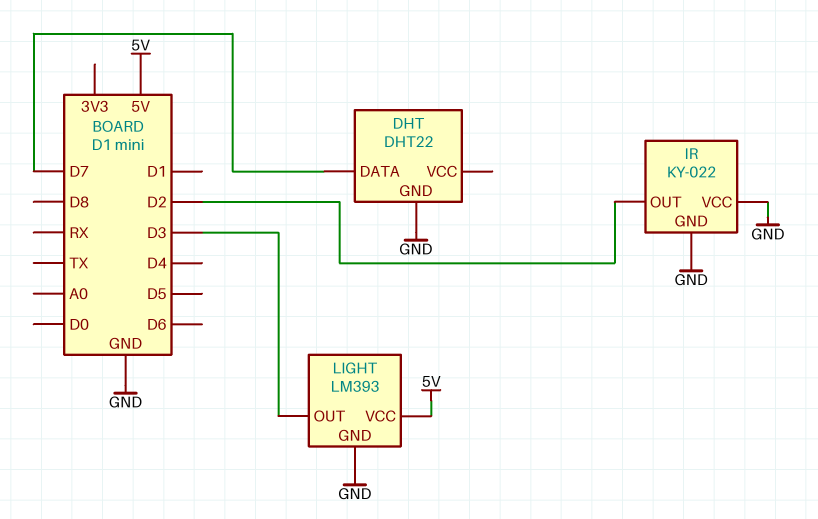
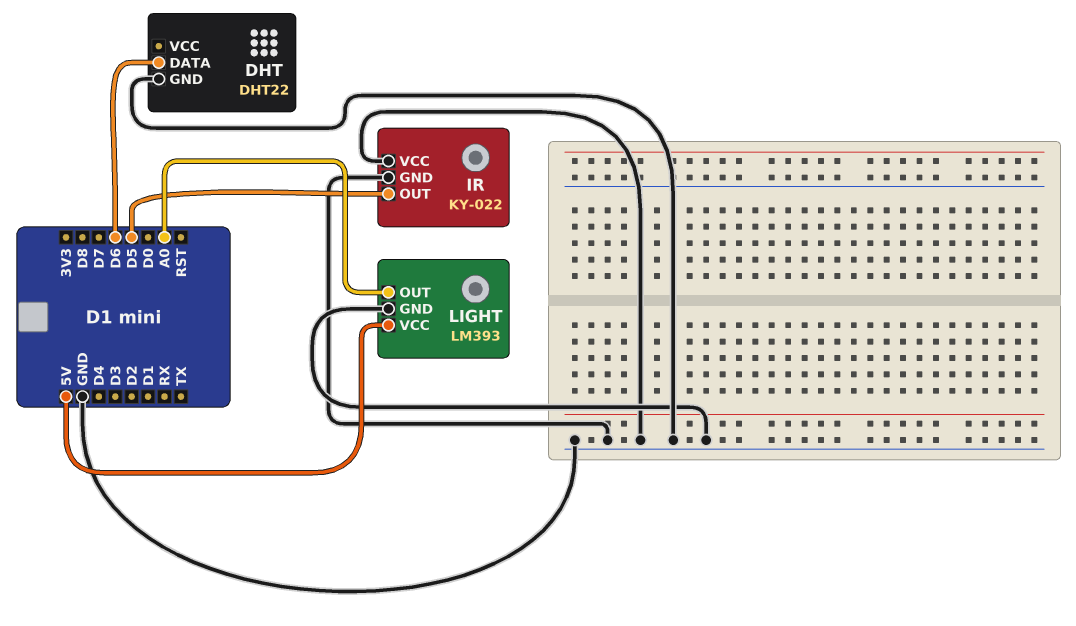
DHT pin DATA: D7 -> D6
IR pin OUT: D2 -> D5
LIGHT pin OUT: D3 -> A0

